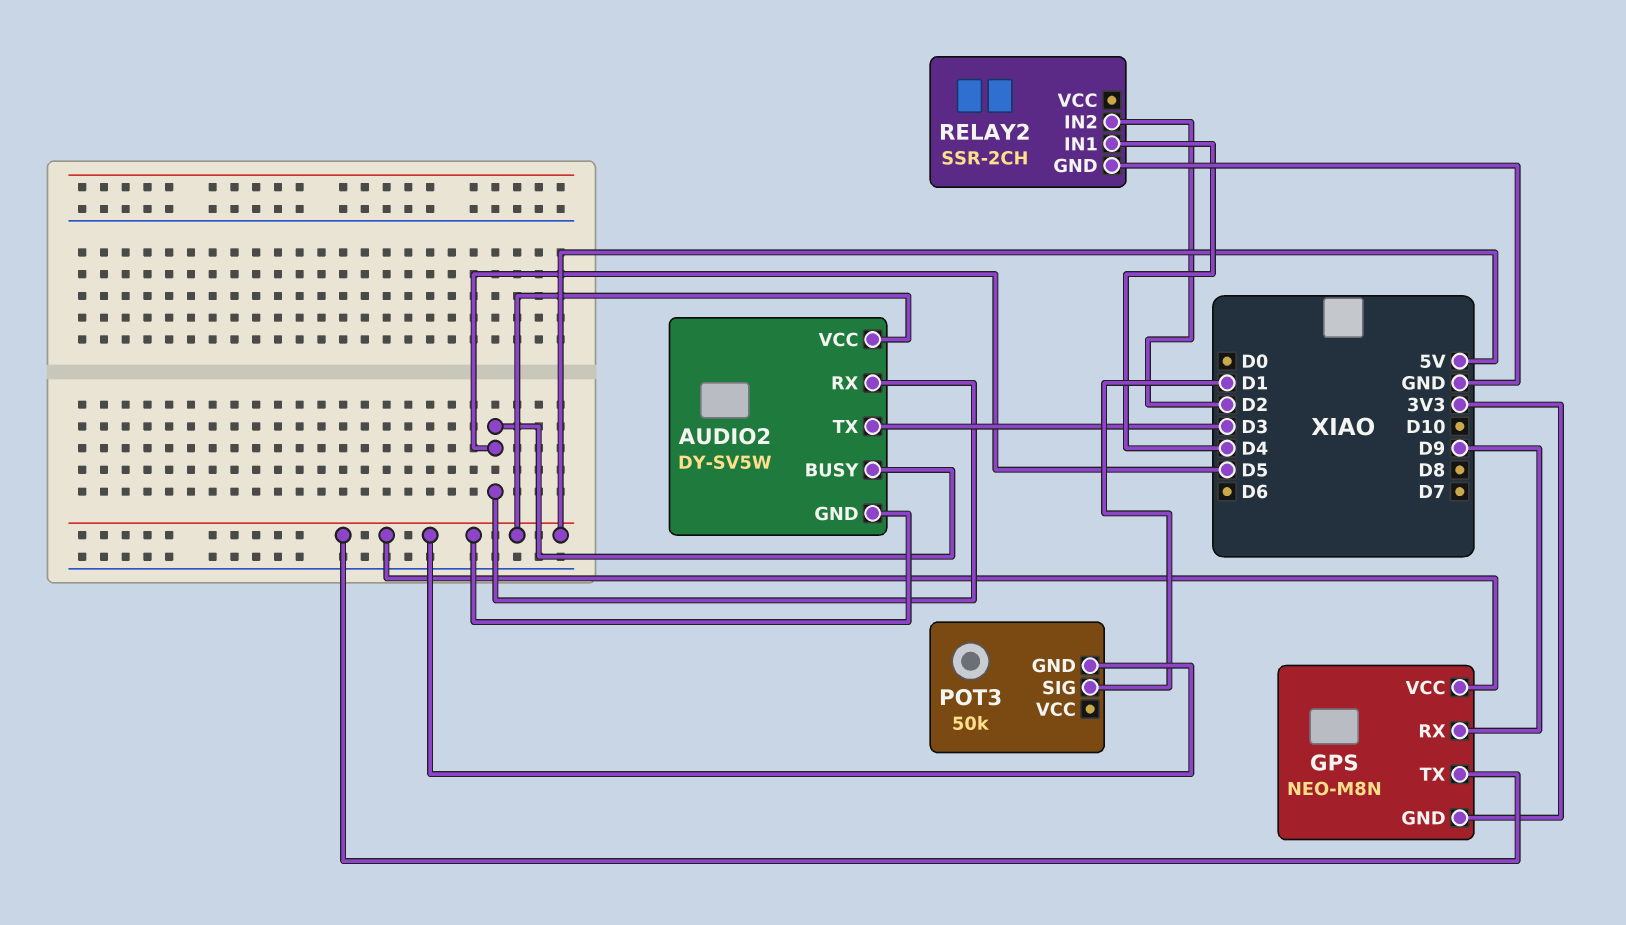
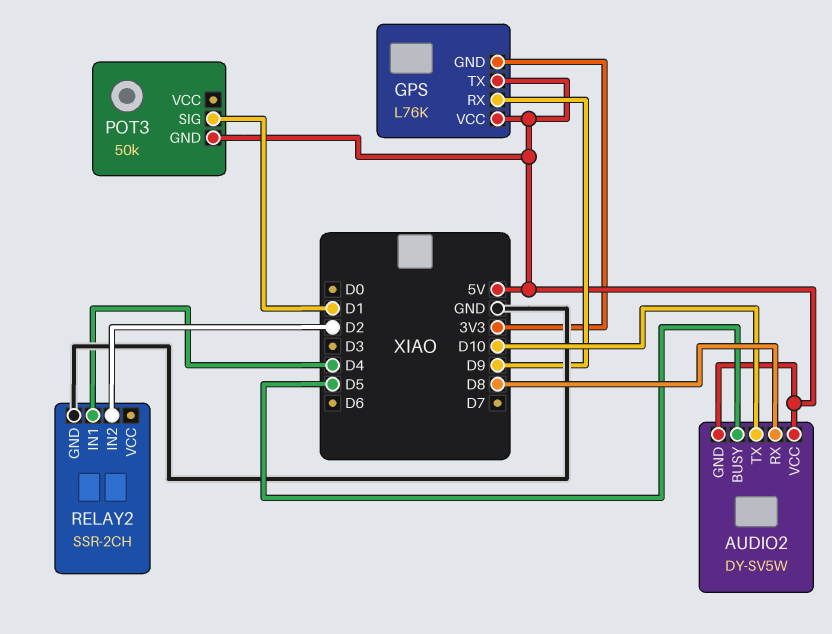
AUDIO2 pin RX: D5 -> D8
AUDIO2 pin TX: D3 -> D10
GPS: NEO-M8N -> L76K

